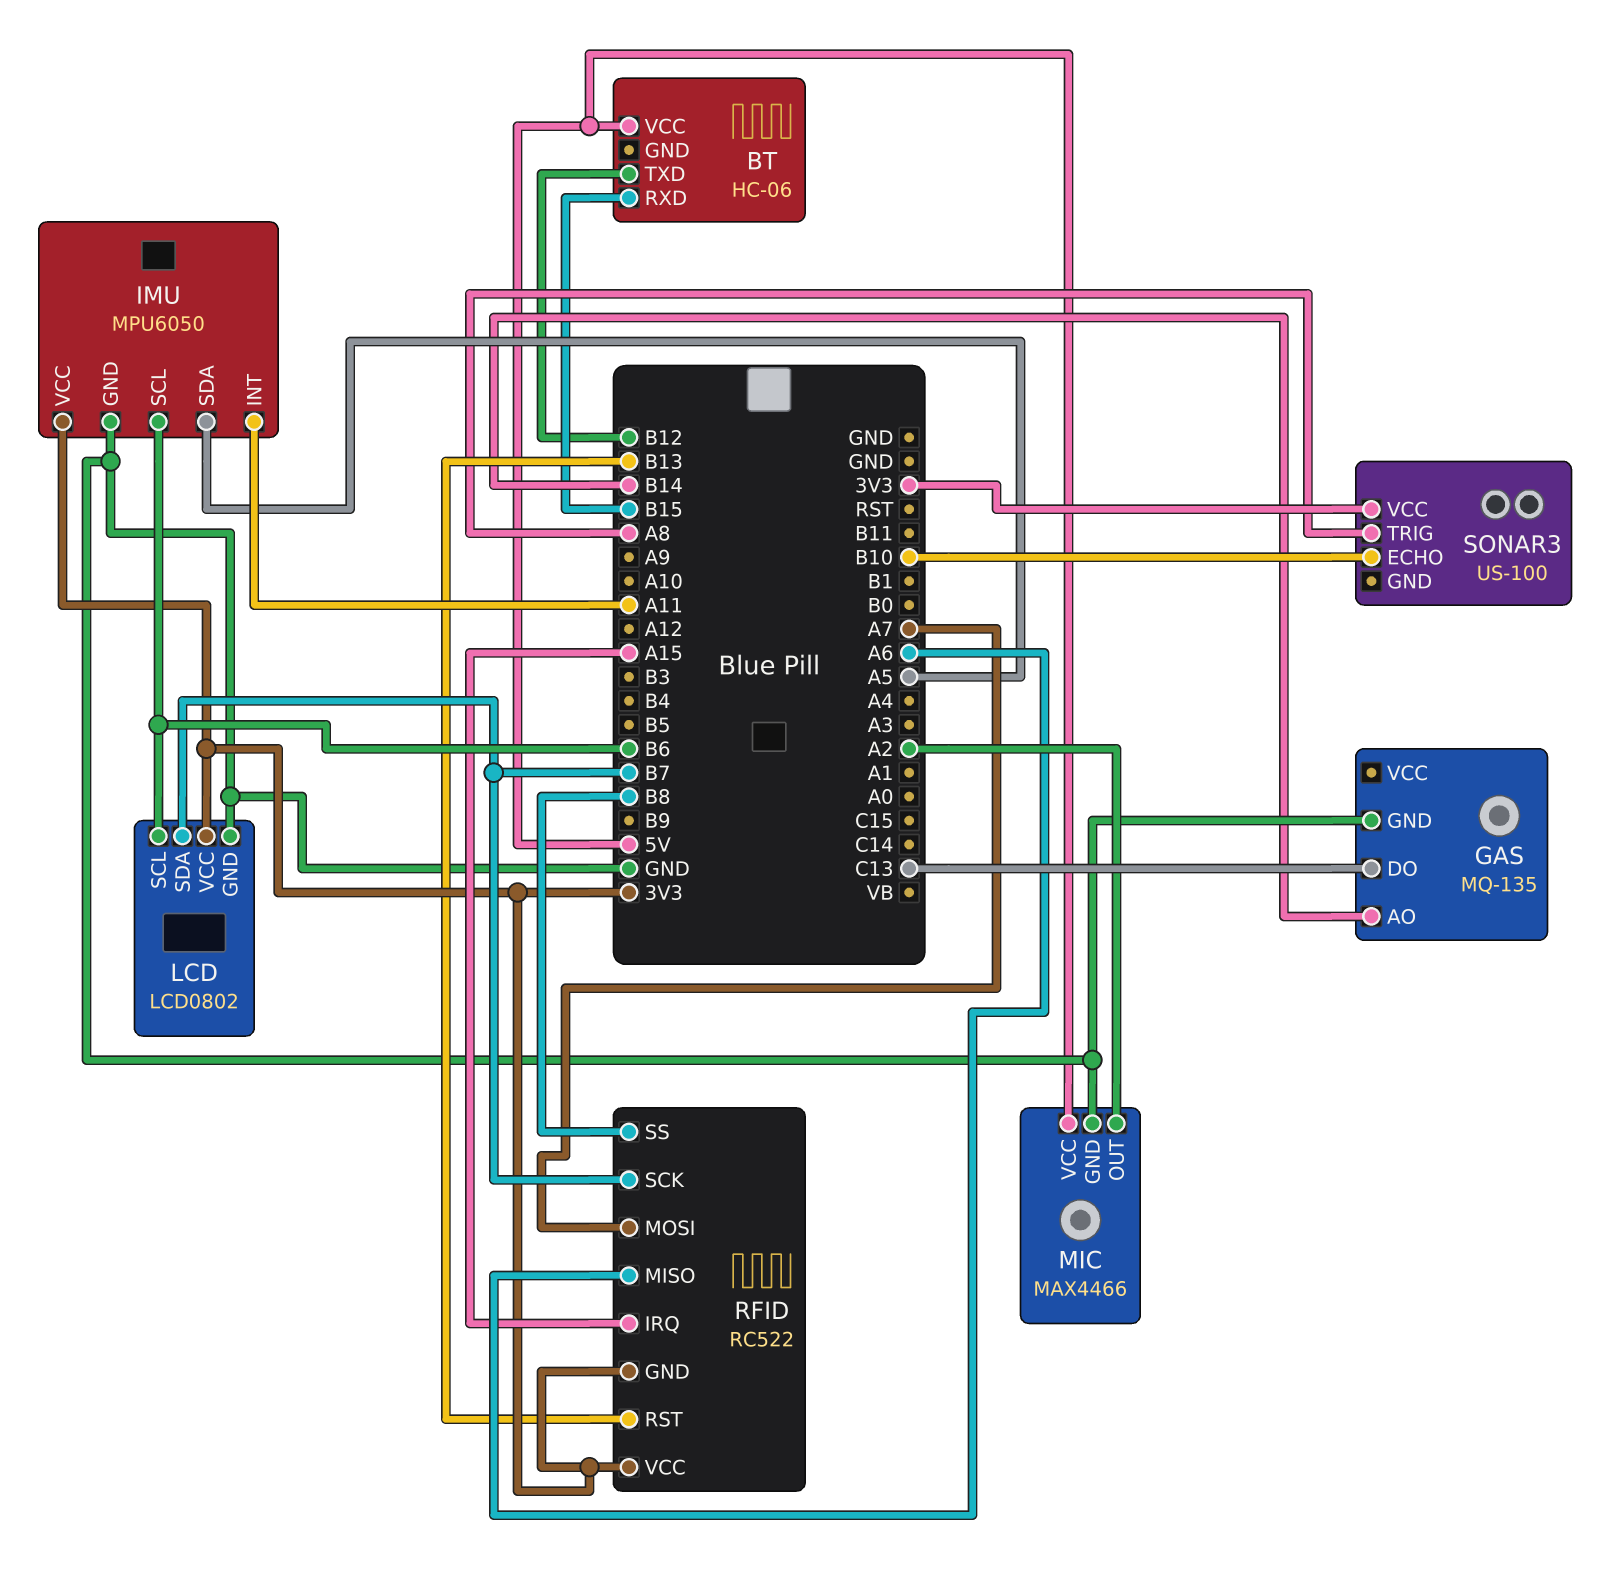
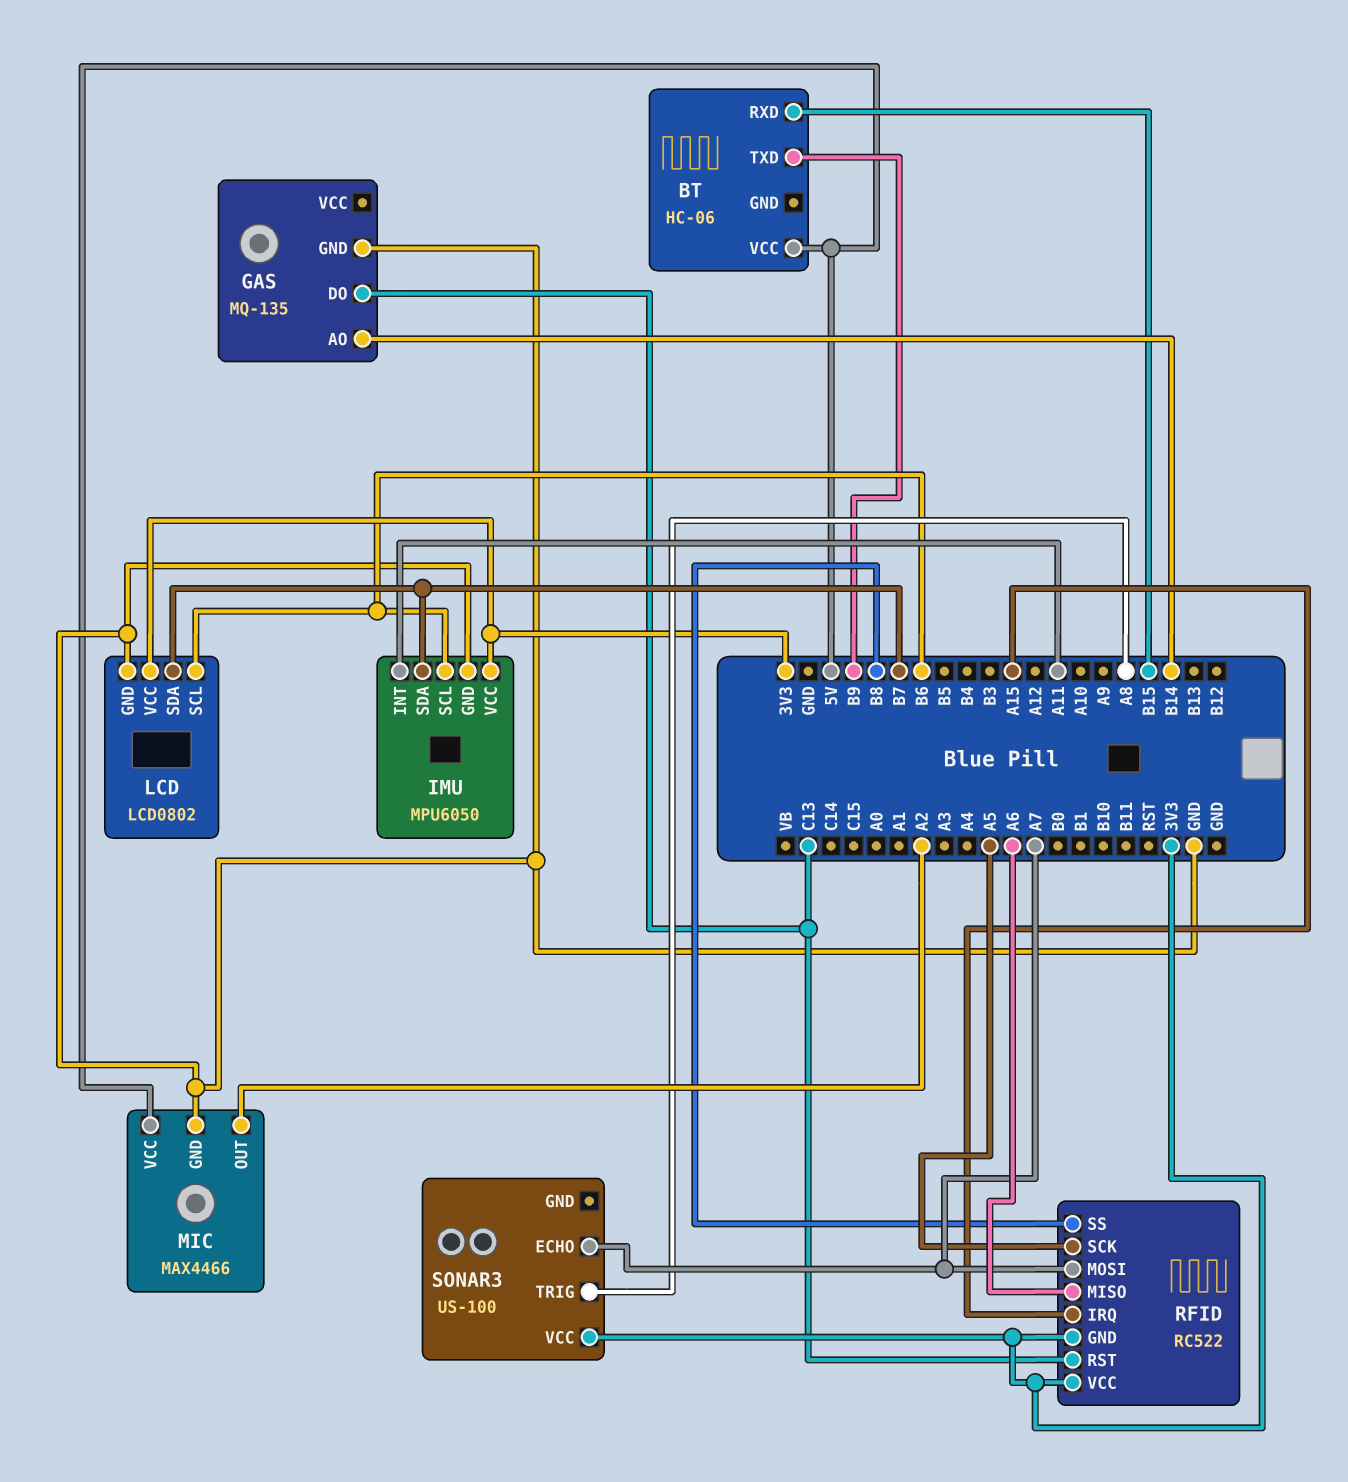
BT pin TXD: B12 -> B9
IMU pin SDA: A5 -> B7
RFID pin RST: B13 -> C13
RFID pin SCK: B7 -> A5
SONAR3 pin ECHO: B10 -> A7

